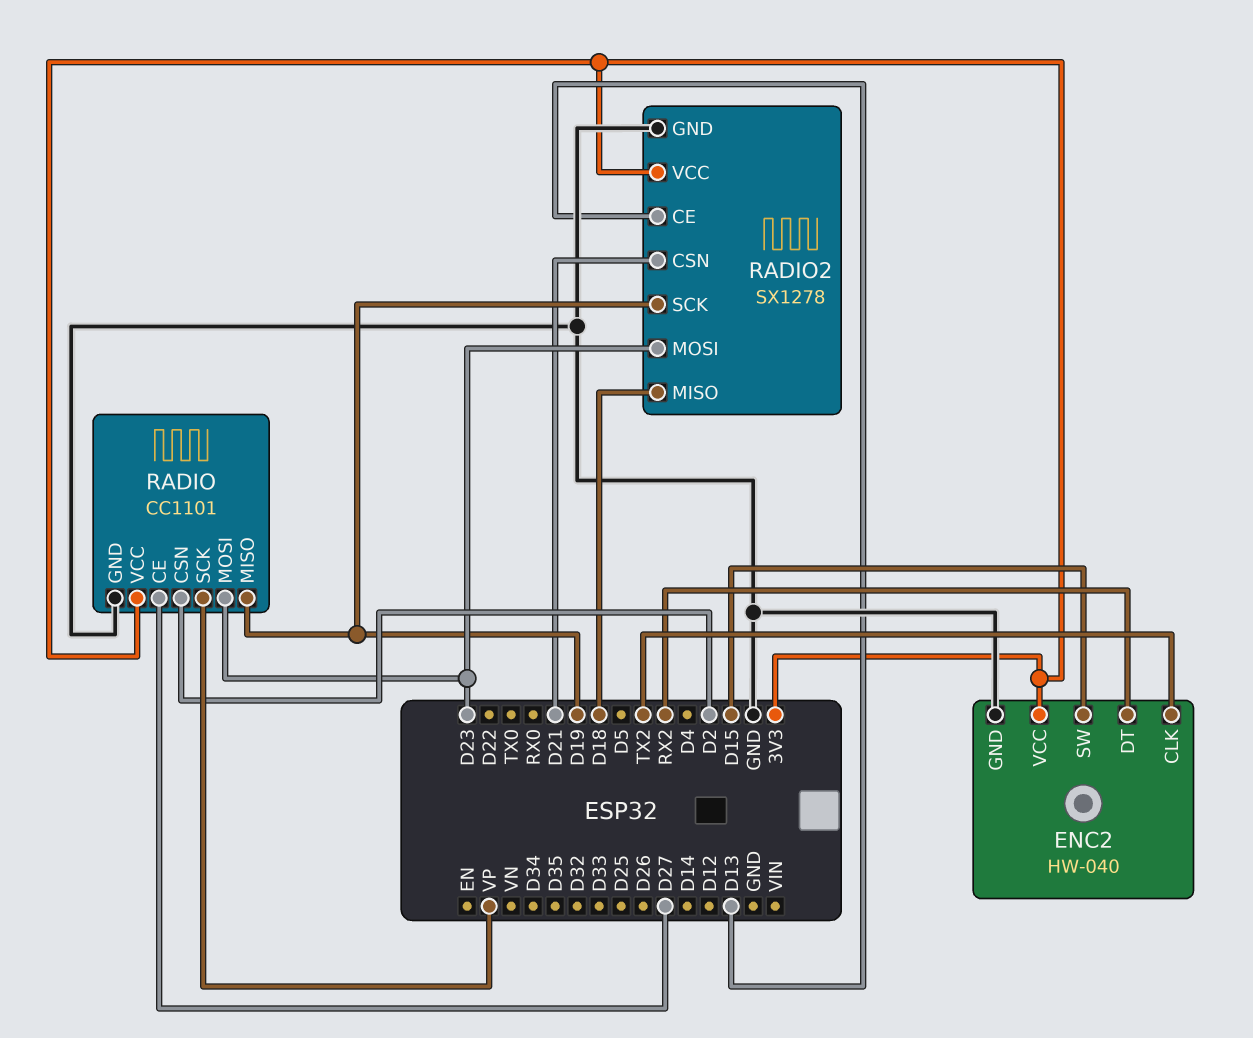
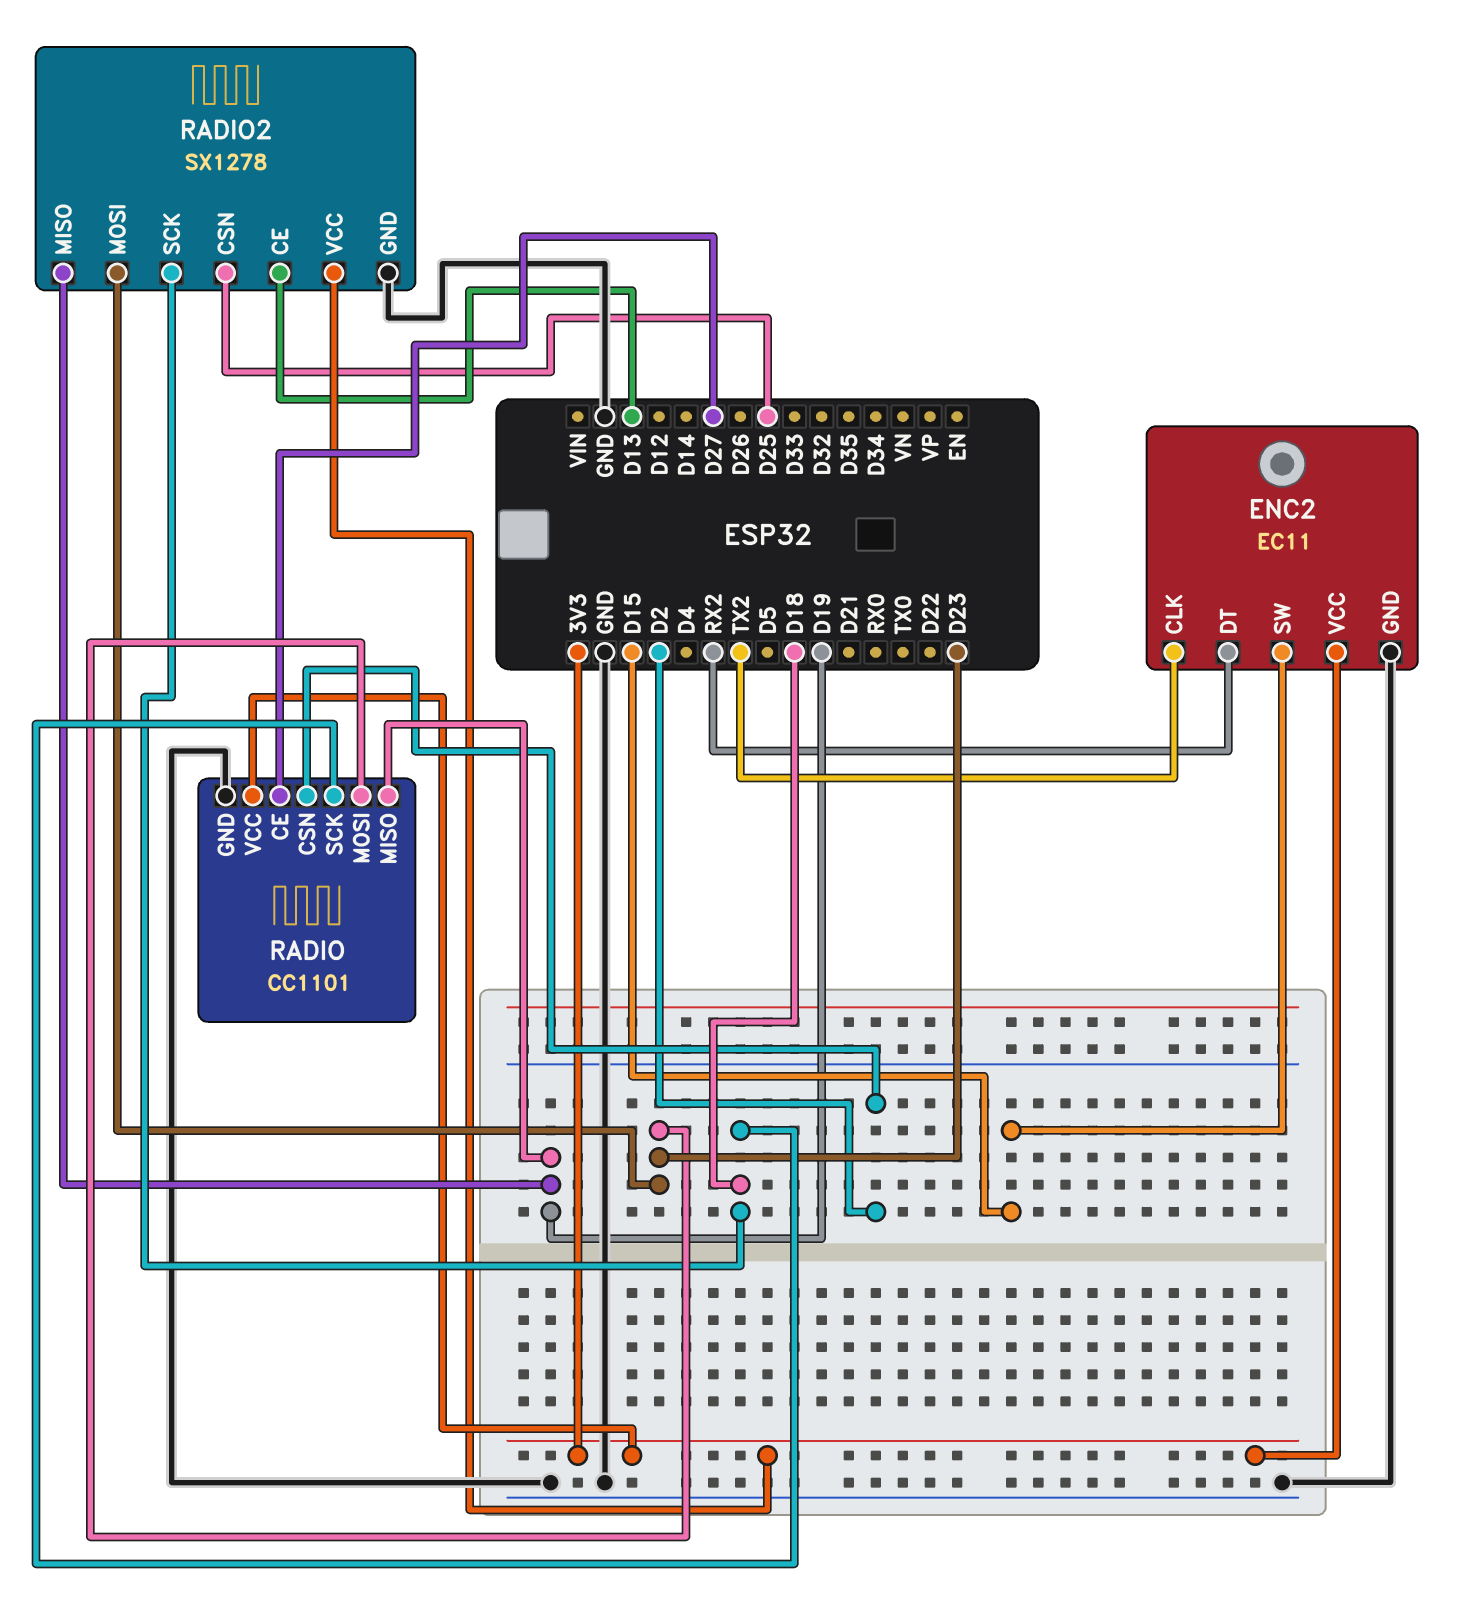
ENC2: HW-040 -> EC11
RADIO pin SCK: VP -> D18
RADIO2 pin CSN: D21 -> D25
RADIO2 pin MISO: D18 -> D19
RADIO2 pin SCK: D19 -> D18

